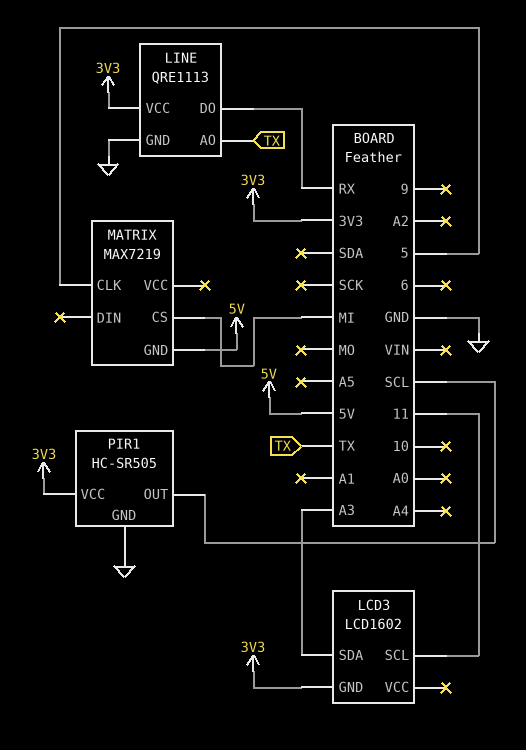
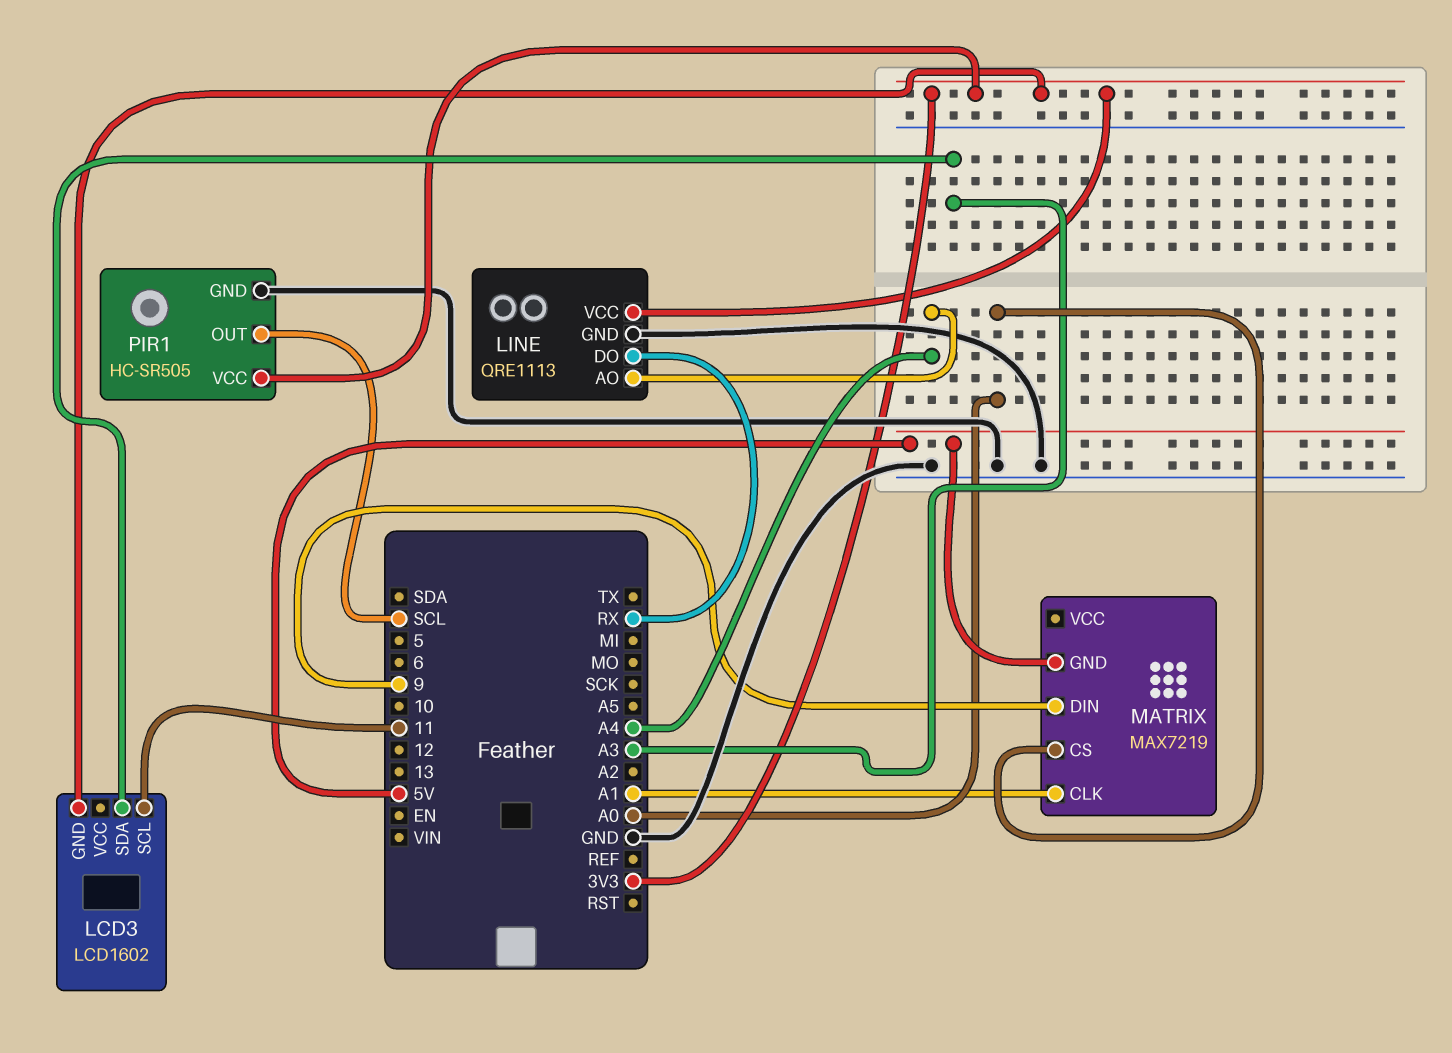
LINE pin AO: TX -> A4
MATRIX pin CLK: 5 -> A1
MATRIX pin CS: MI -> A0
MATRIX pin DIN: none -> 9

